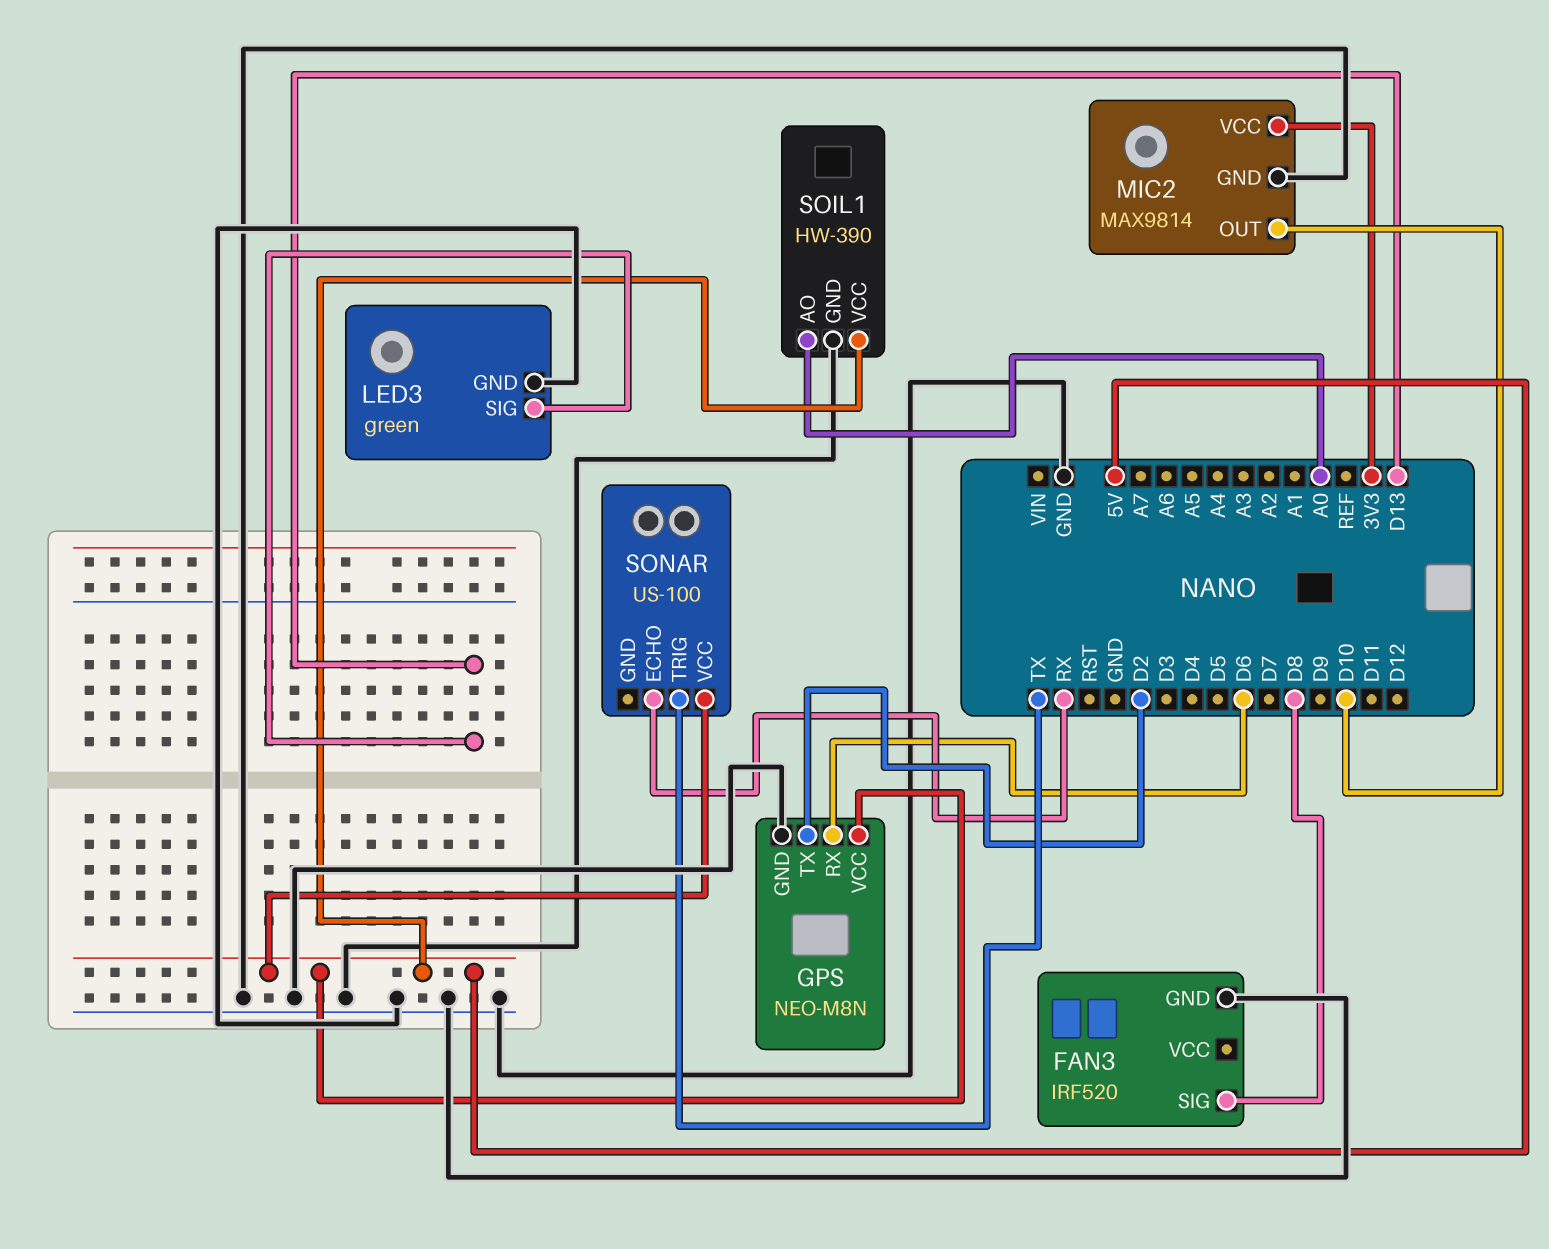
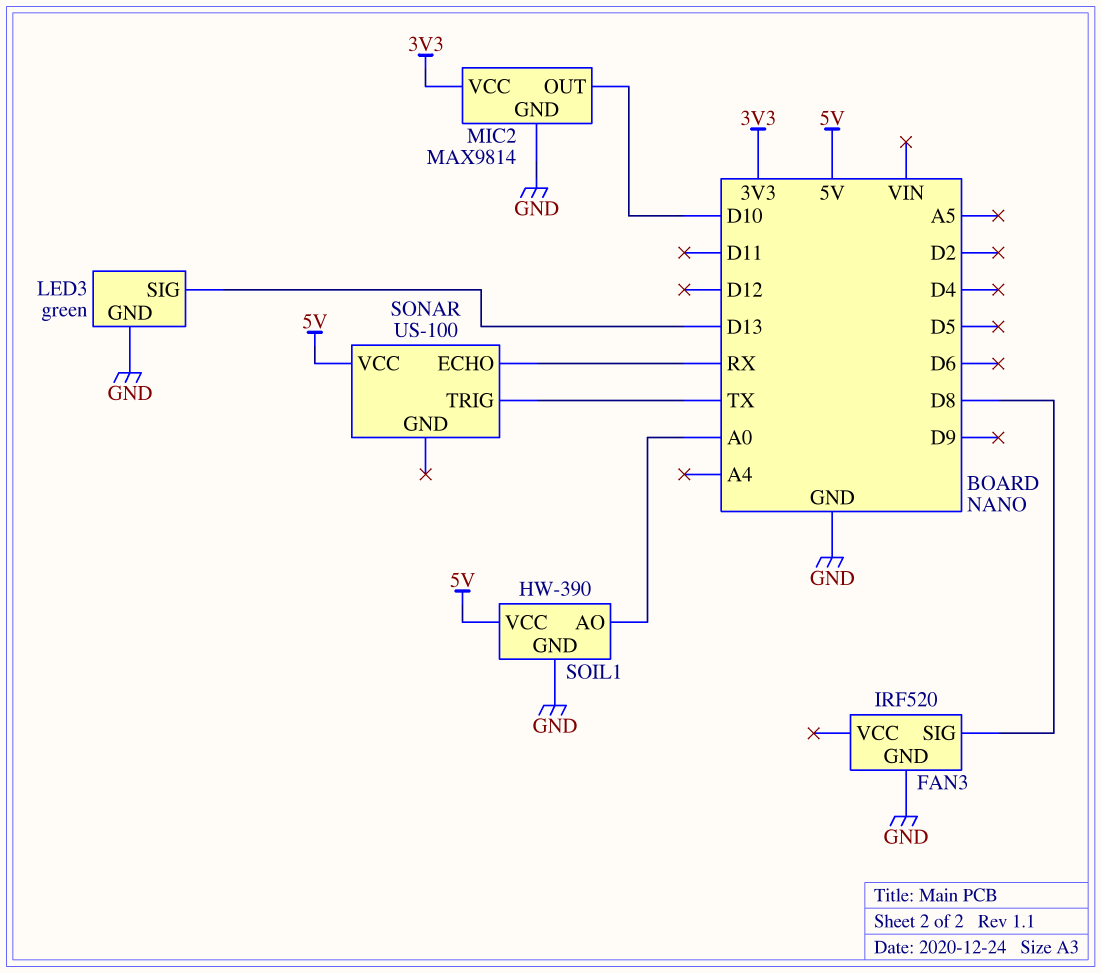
GPS: NEO-M8N -> none
GPS pin GND: GND -> none
GPS pin RX: D6 -> none
GPS pin TX: D2 -> none
GPS pin VCC: 5V -> none

